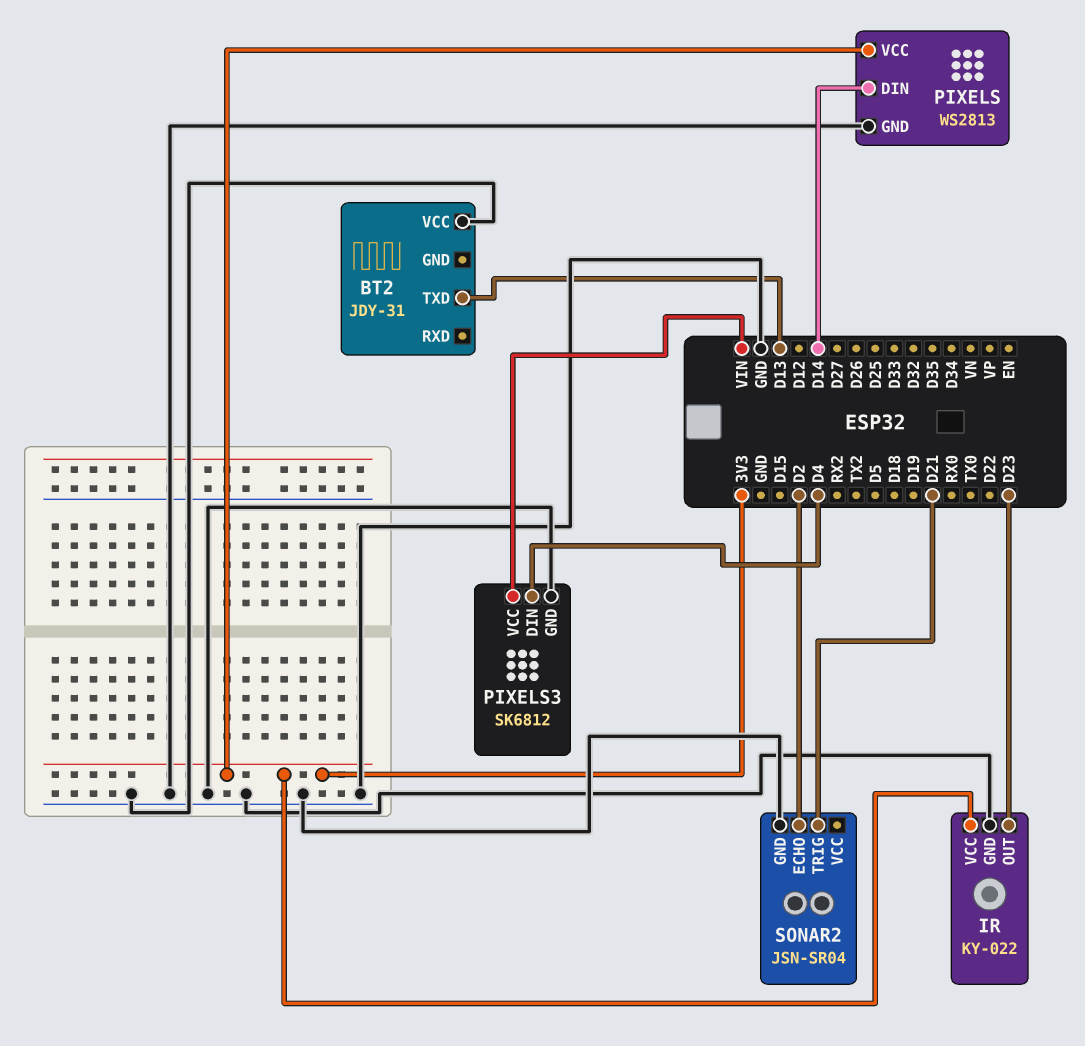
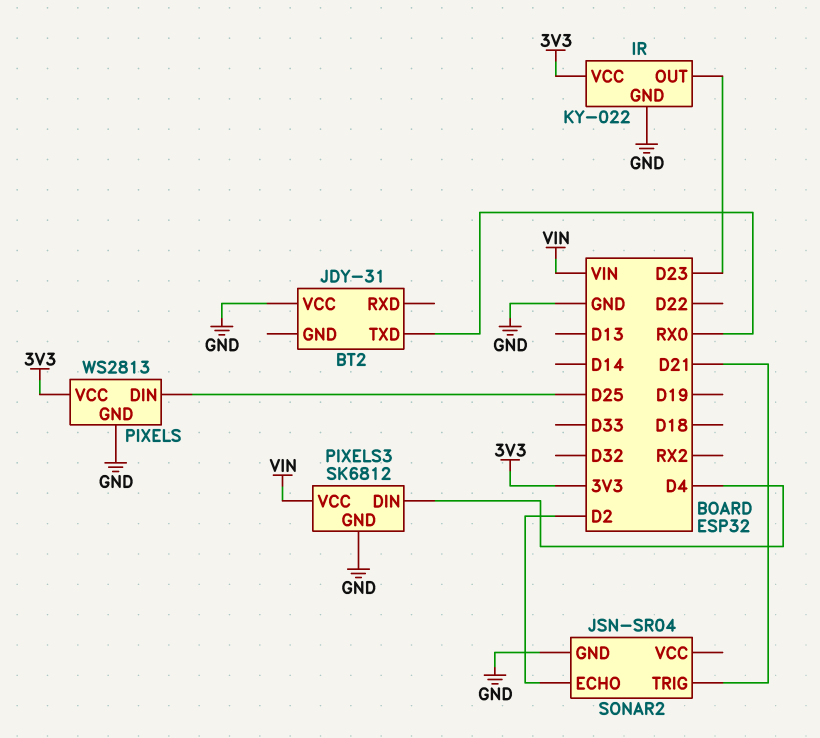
BT2 pin TXD: D13 -> RX0
PIXELS pin DIN: D14 -> D25

